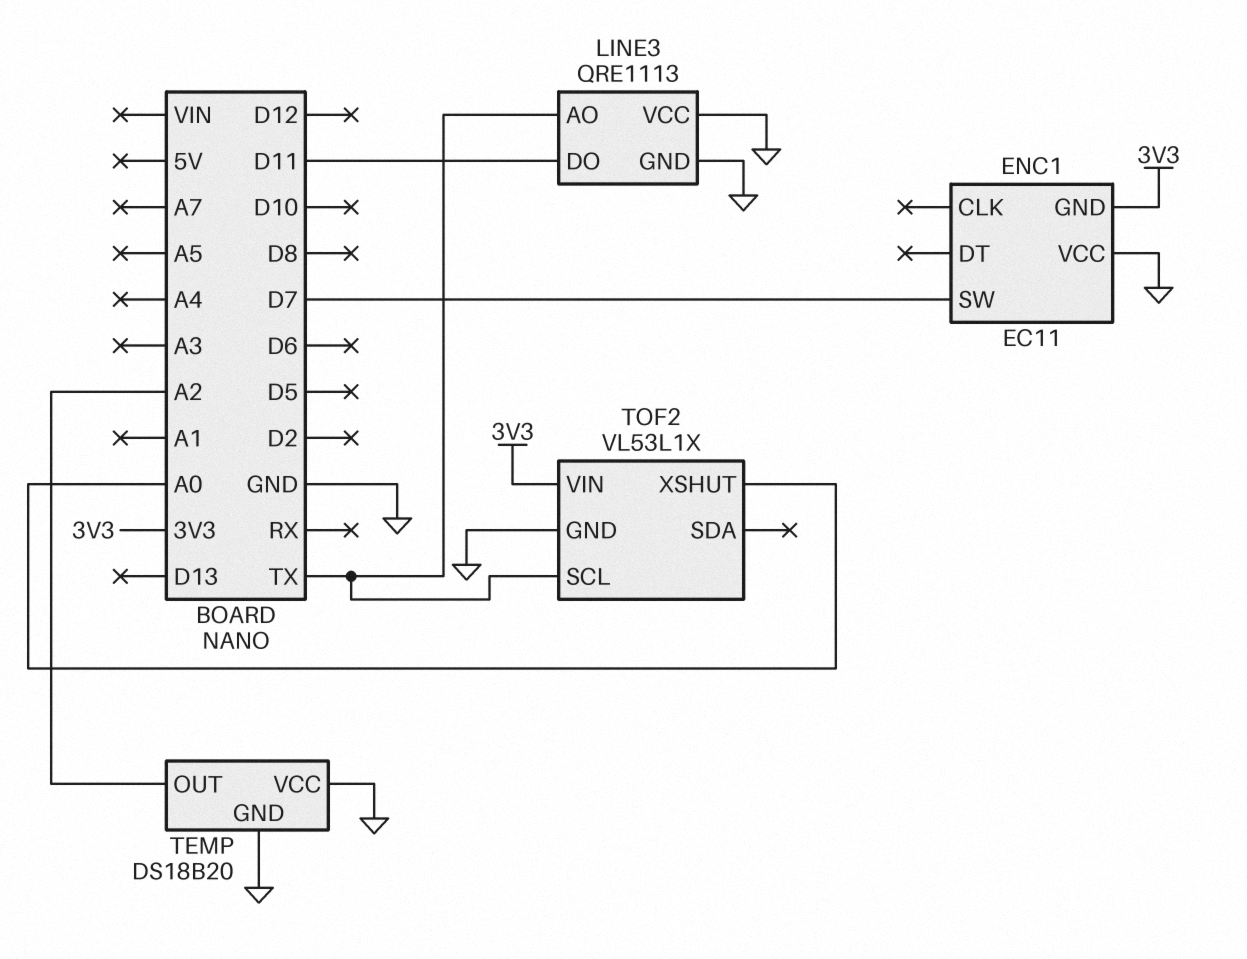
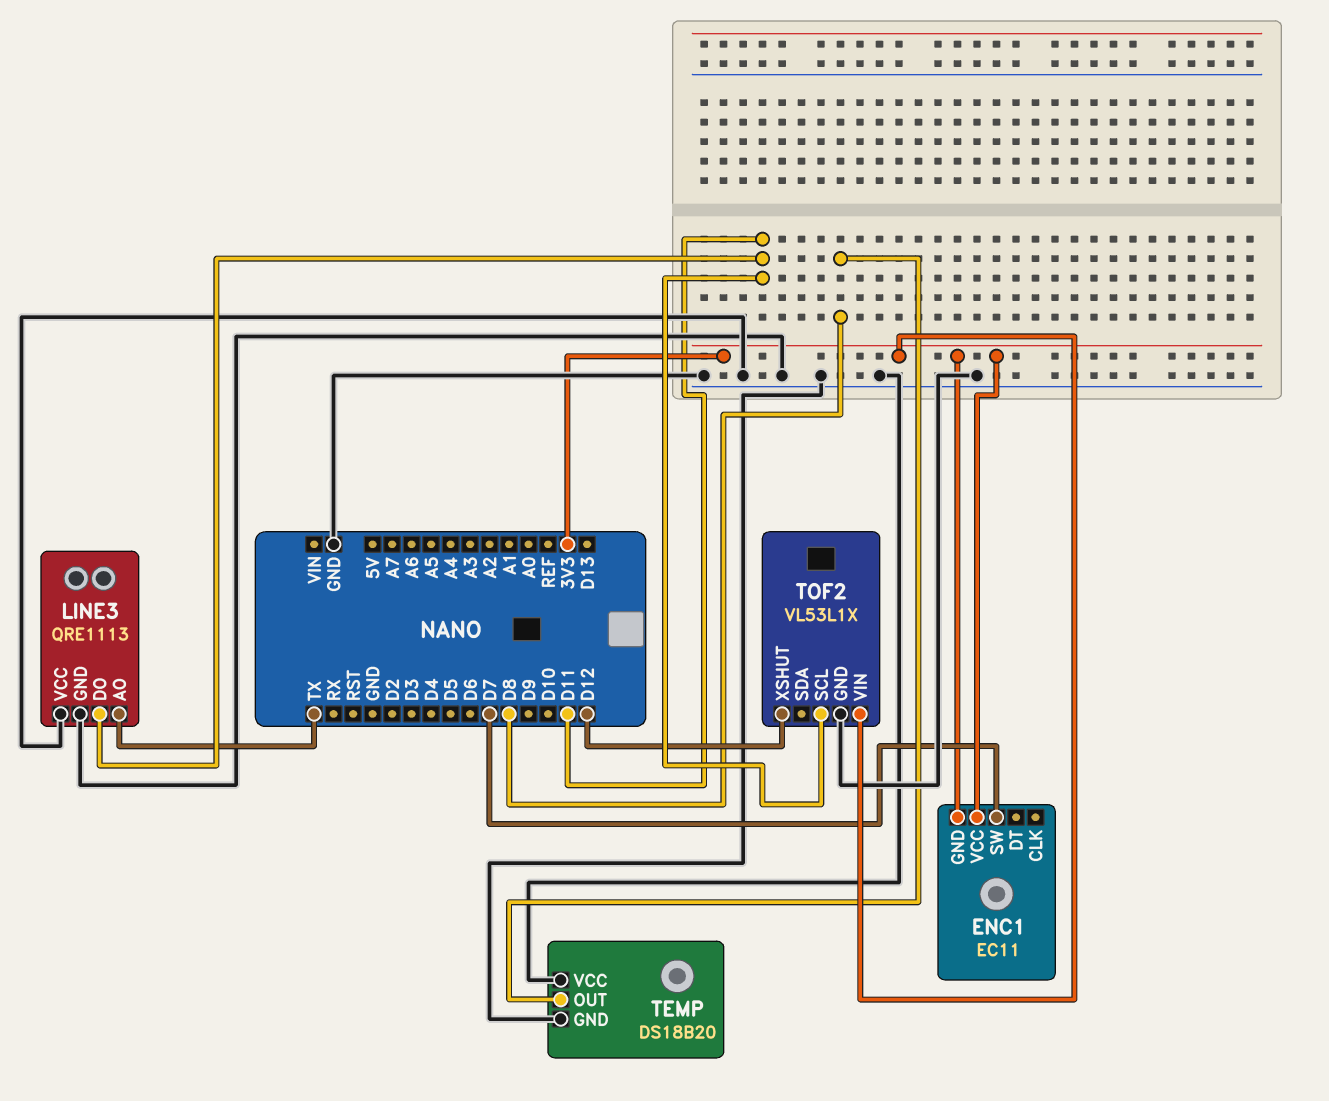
ENC1 pin VCC: GND -> 3V3
TEMP pin OUT: A2 -> D8
TOF2 pin SCL: TX -> D11
TOF2 pin XSHUT: A0 -> D12

